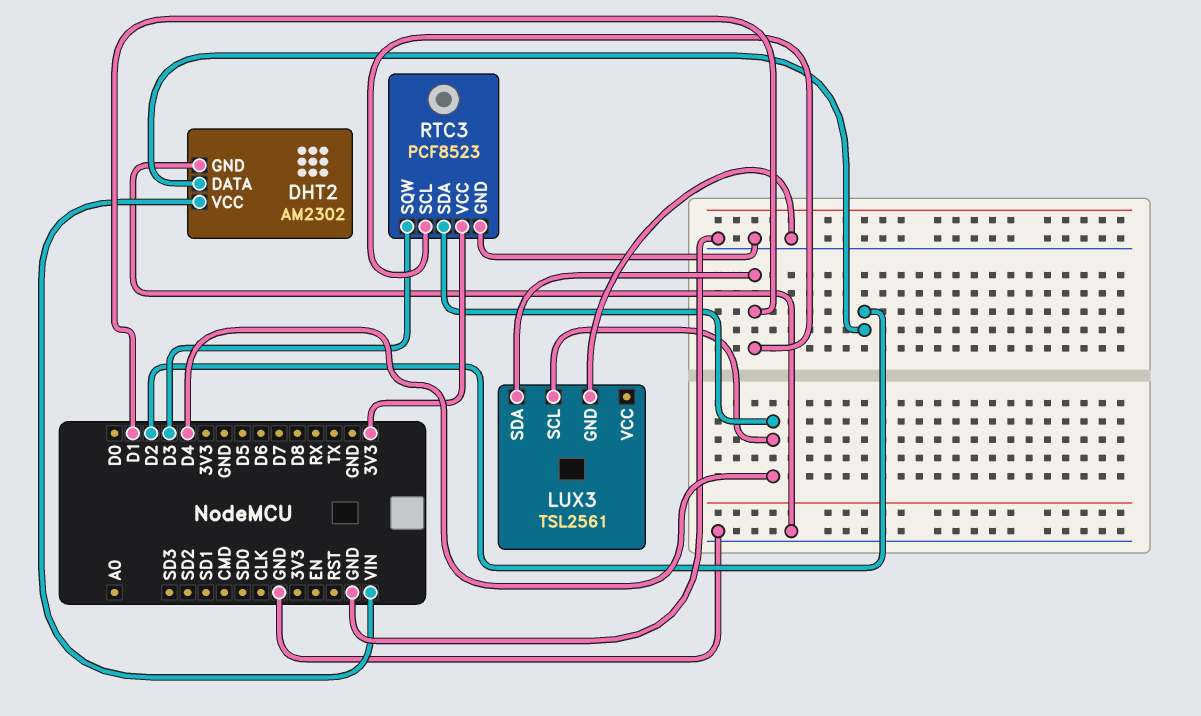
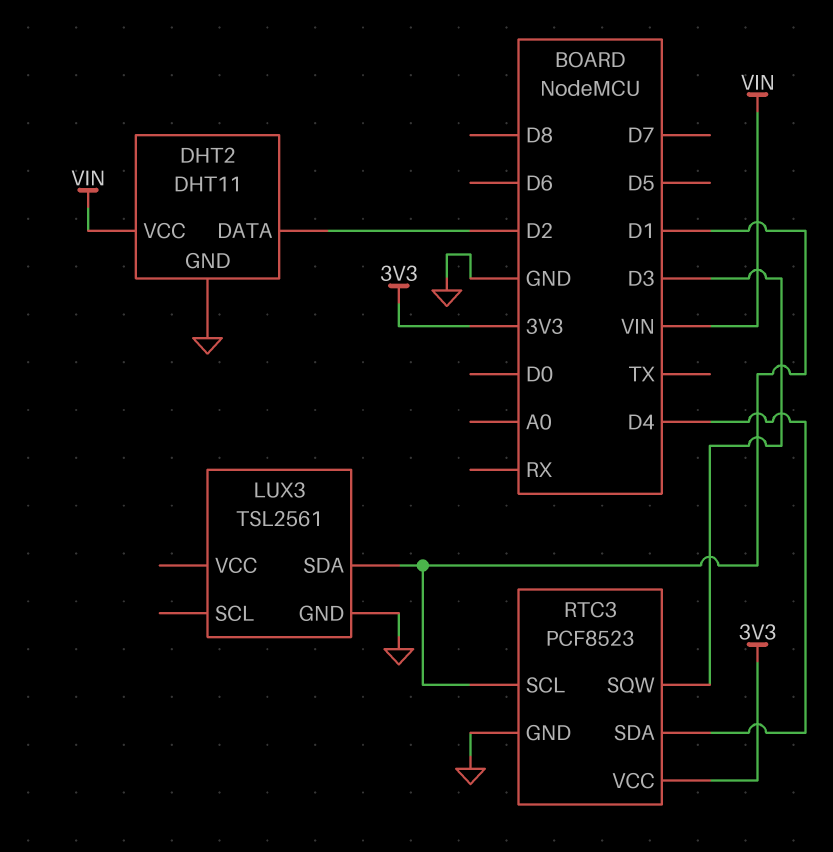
DHT2: AM2302 -> DHT11
LUX3 pin SCL: D4 -> none

